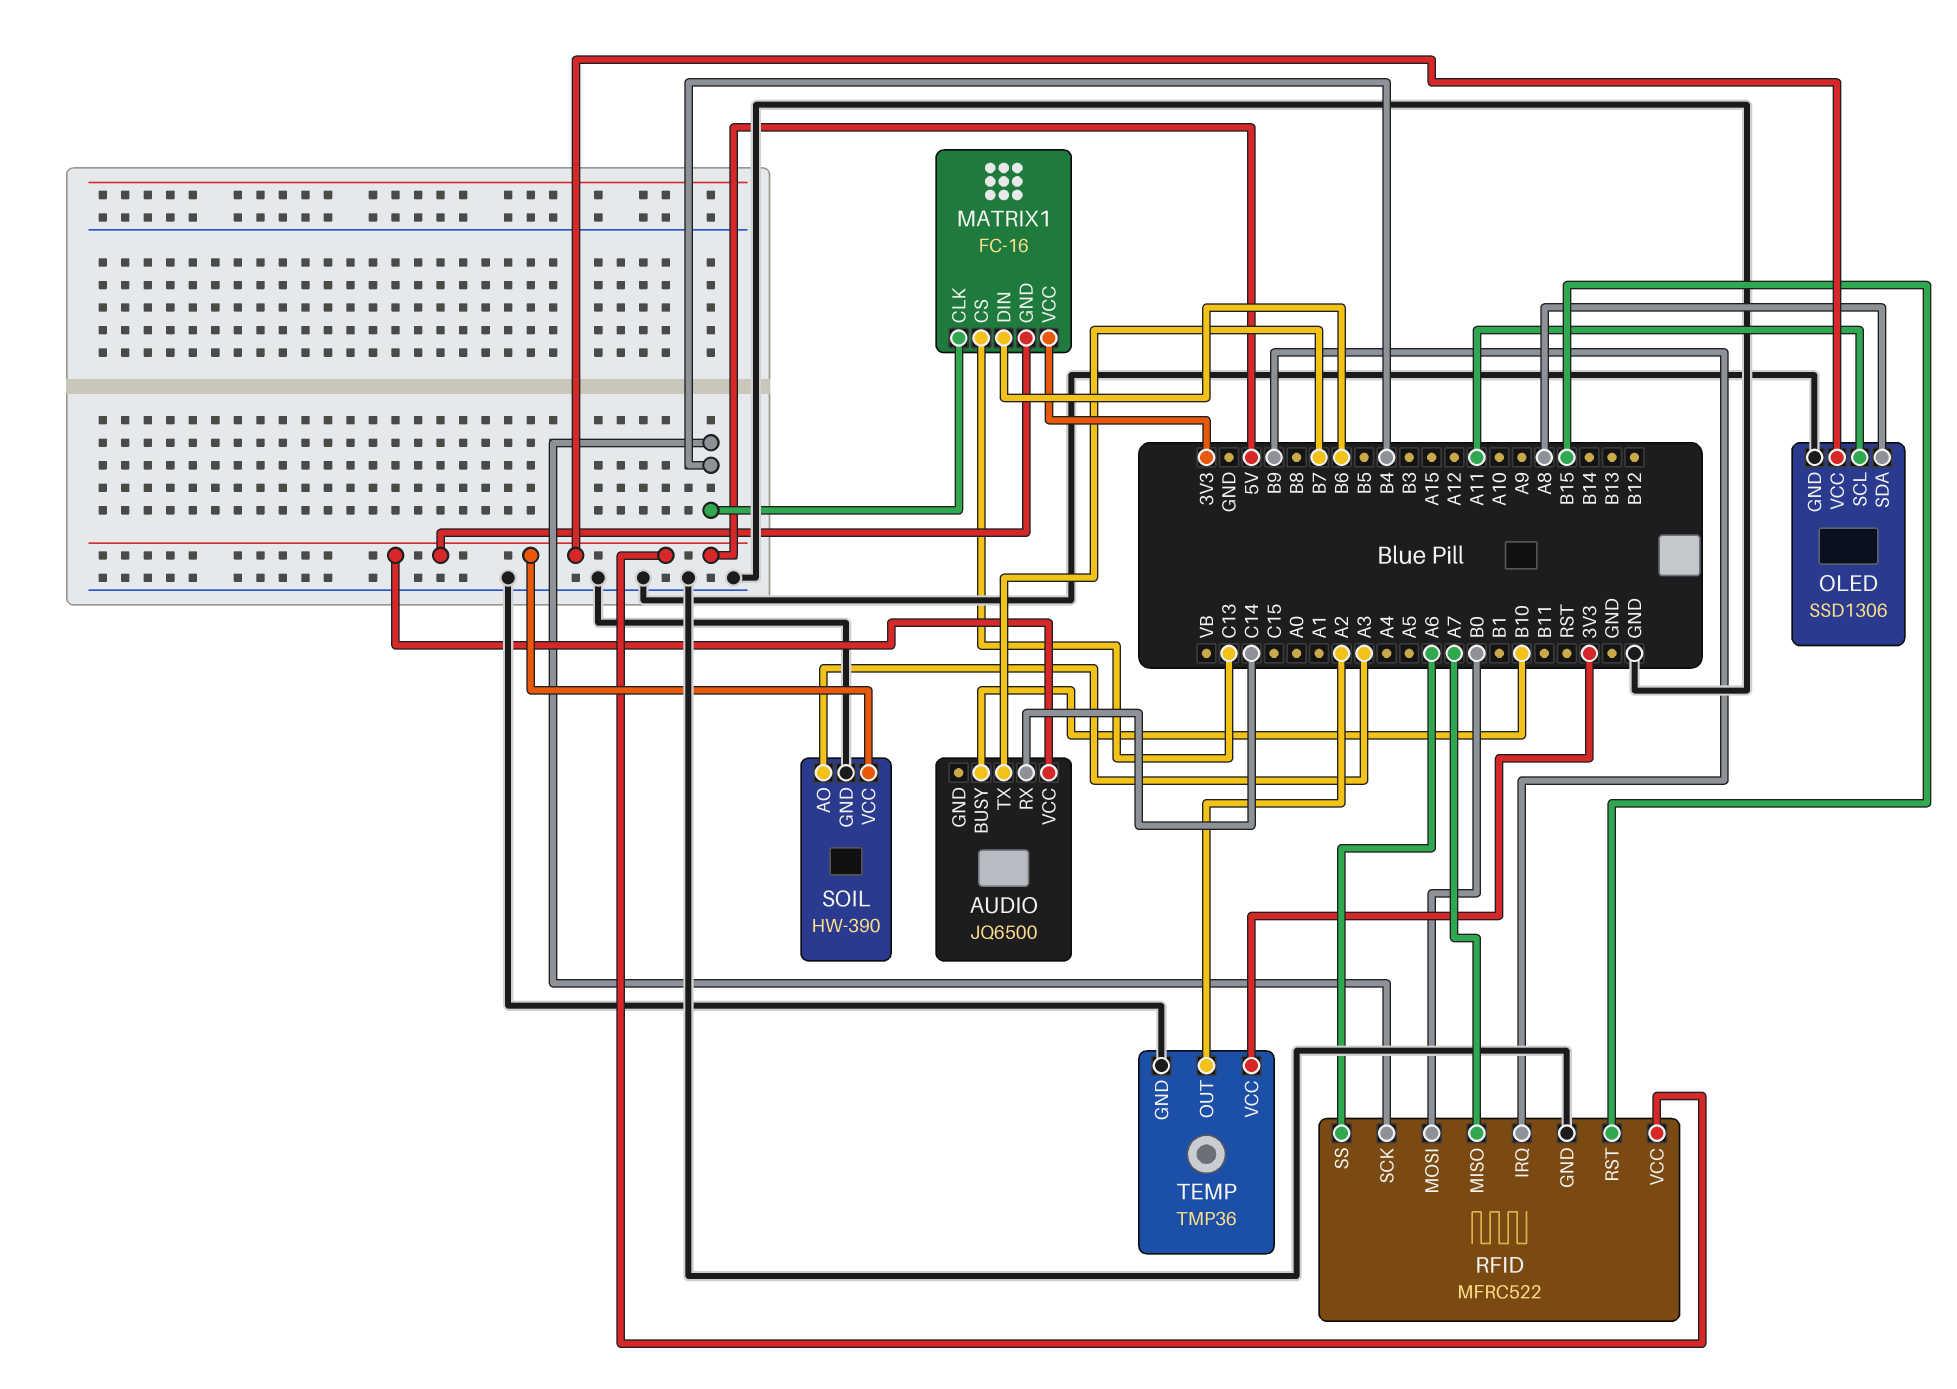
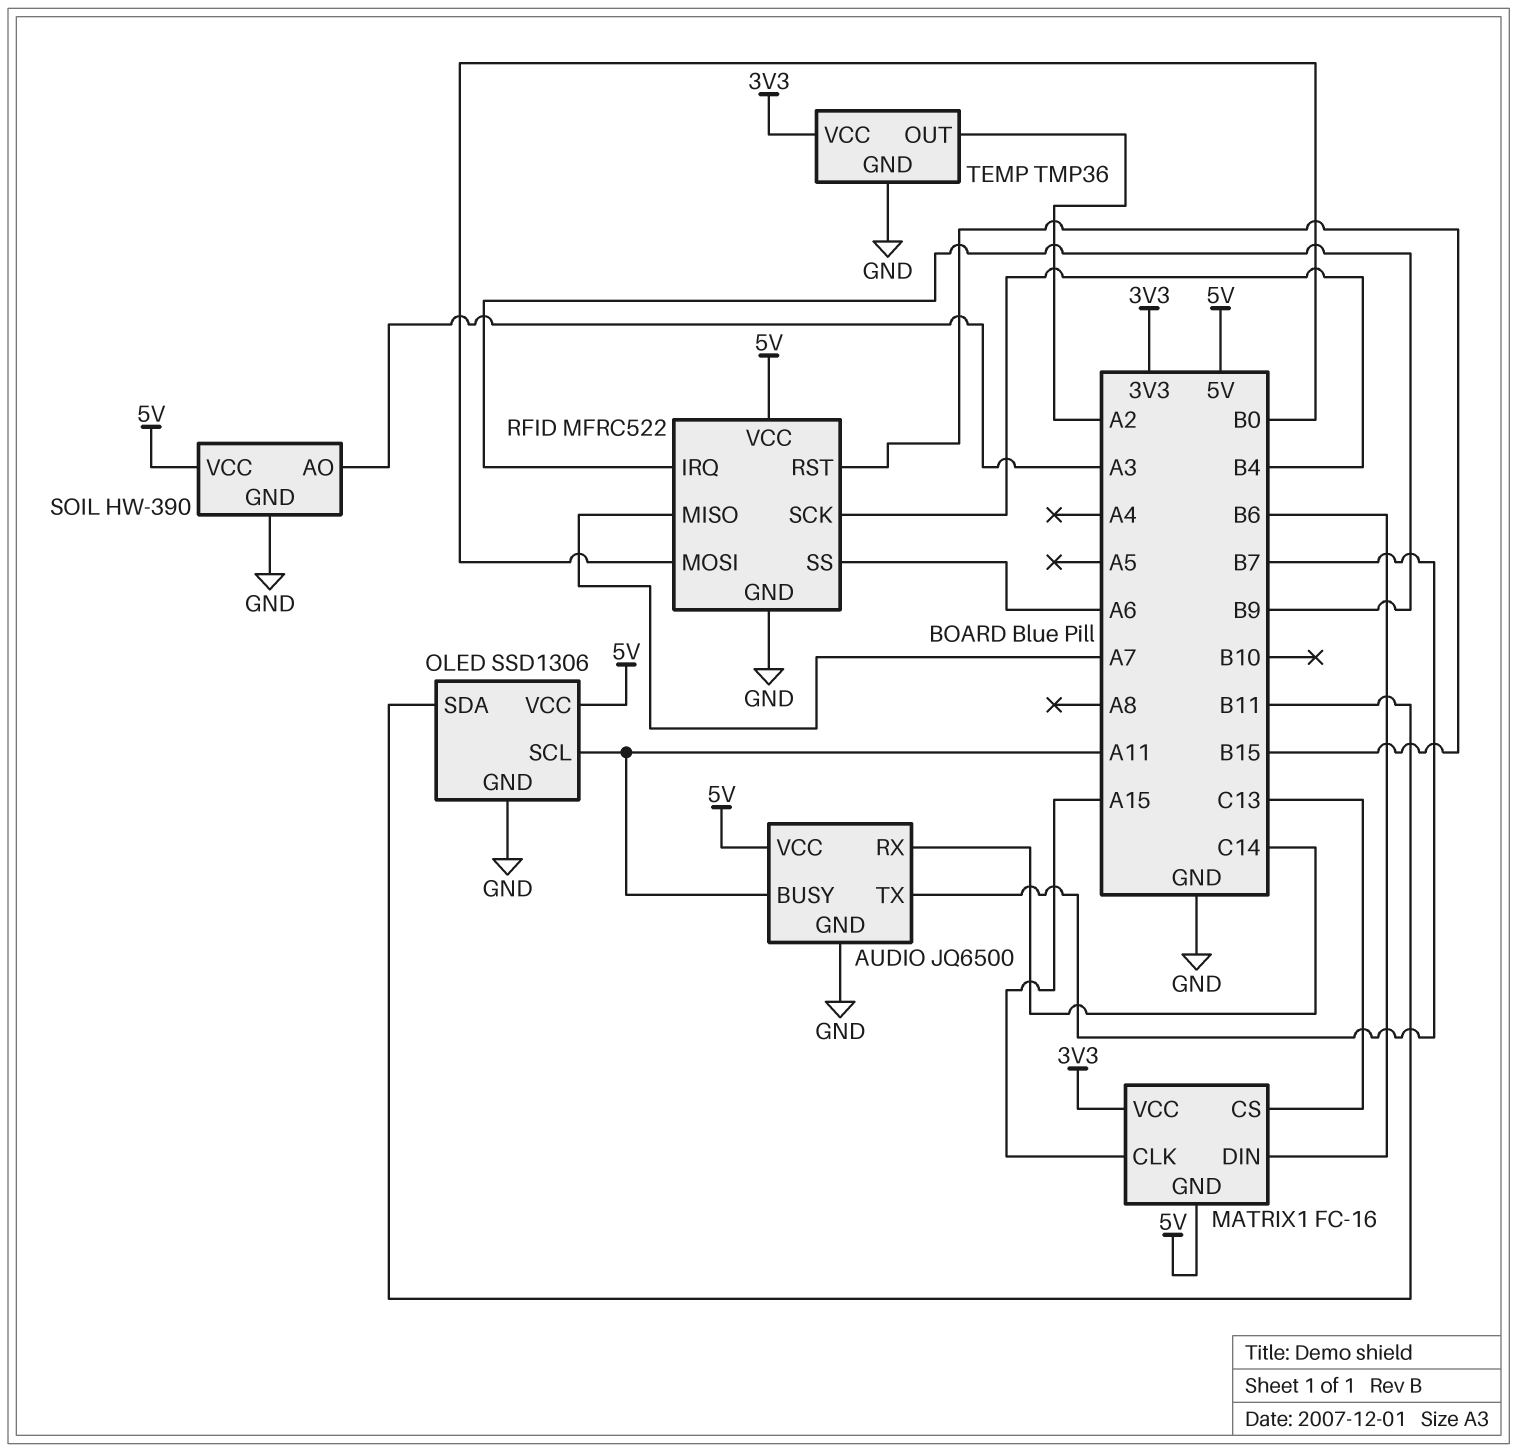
AUDIO pin BUSY: B10 -> A11
AUDIO pin GND: none -> GND
MATRIX1 pin CLK: B4 -> A15
OLED pin SDA: A8 -> B11

